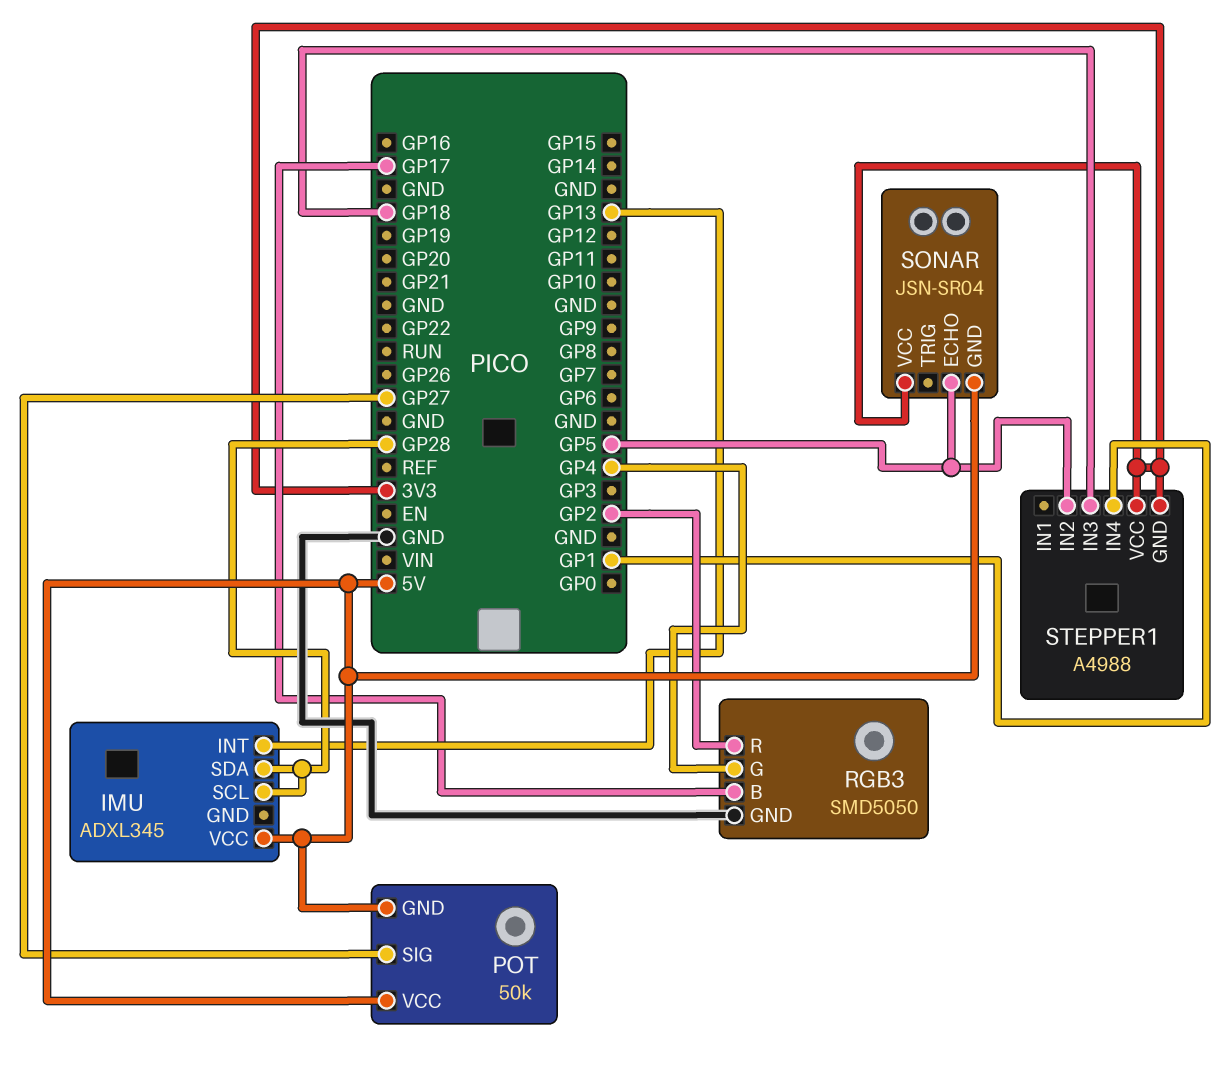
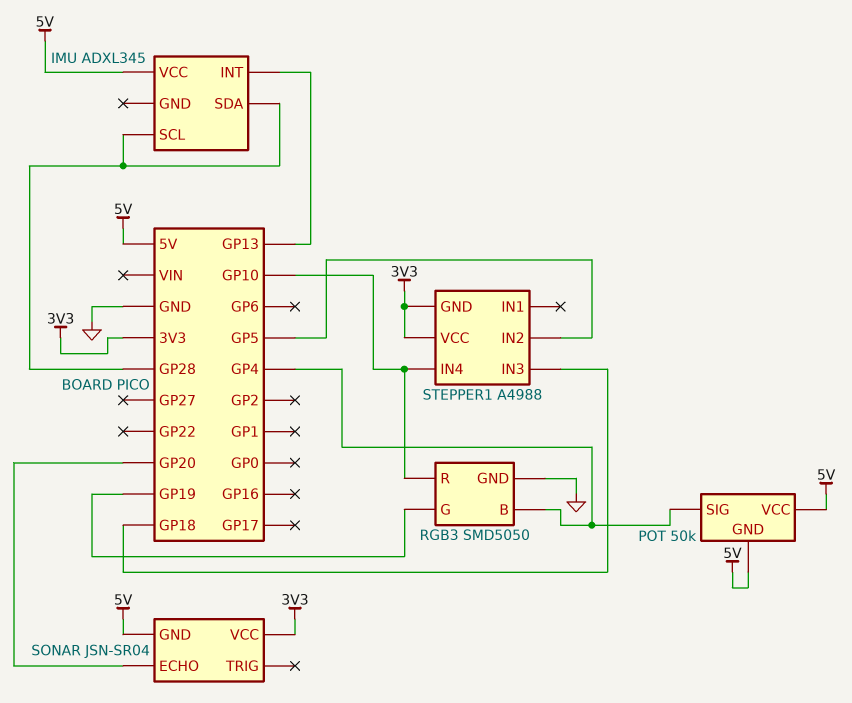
POT pin SIG: GP27 -> GP4
RGB3 pin B: GP17 -> GP4
RGB3 pin G: GP4 -> GP19
RGB3 pin R: GP2 -> GP10
SONAR pin ECHO: GP5 -> GP20
STEPPER1 pin IN4: GP1 -> GP10

